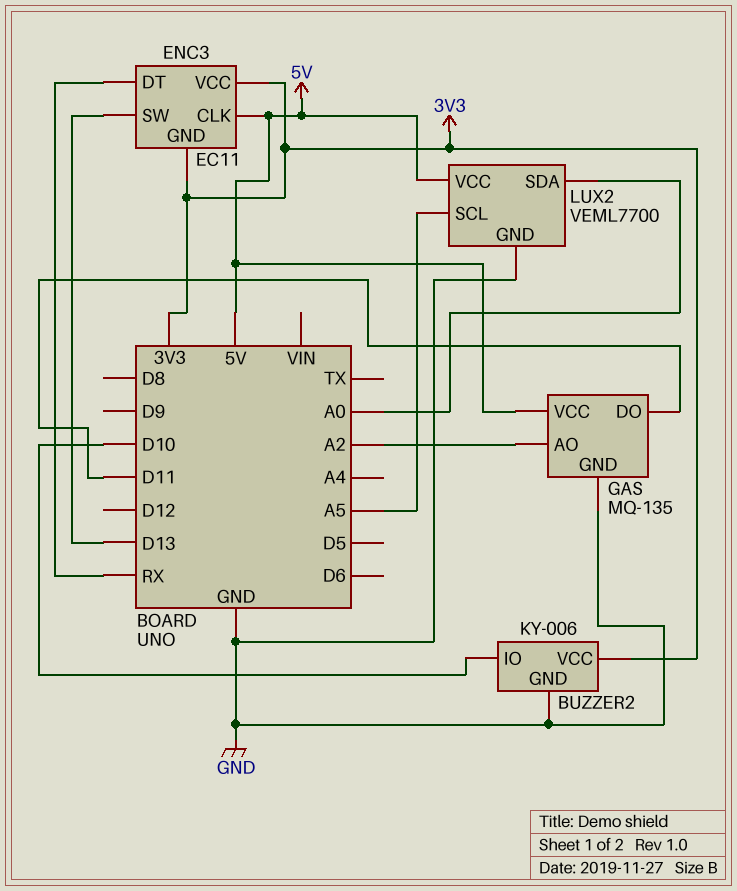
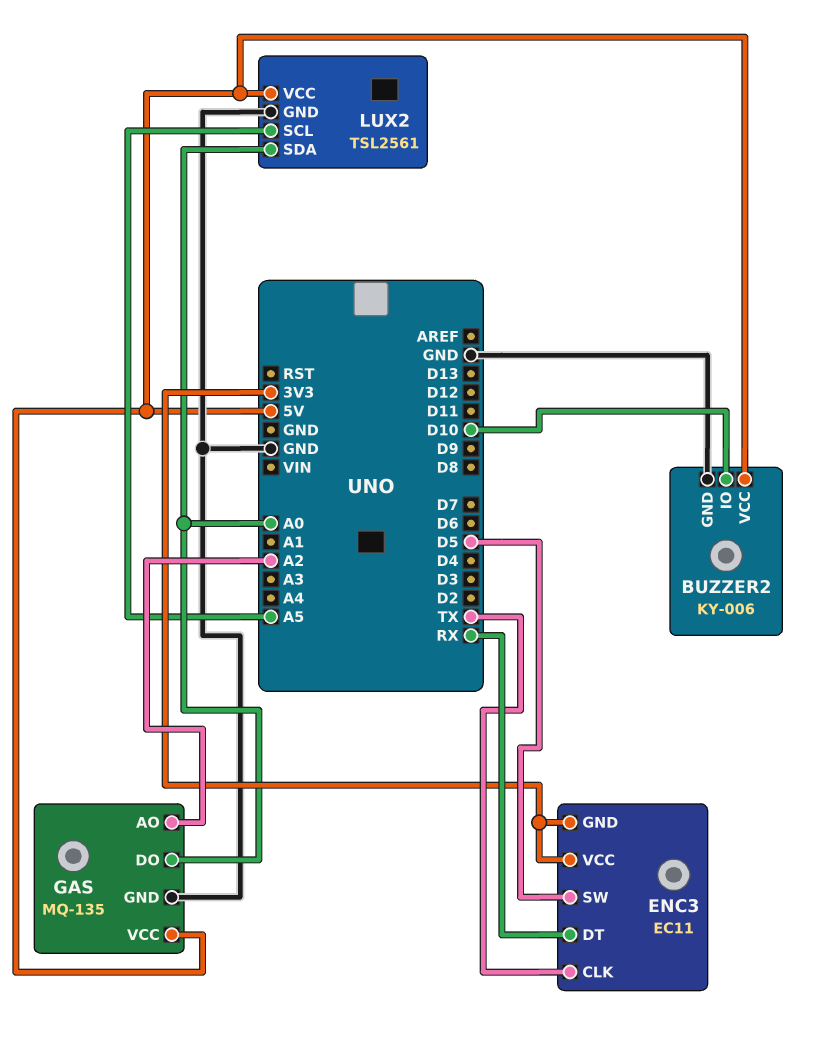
BUZZER2 pin VCC: 3V3 -> 5V
ENC3 pin CLK: 5V -> TX
ENC3 pin SW: D13 -> D5
GAS pin DO: D11 -> A0
LUX2: VEML7700 -> TSL2561

